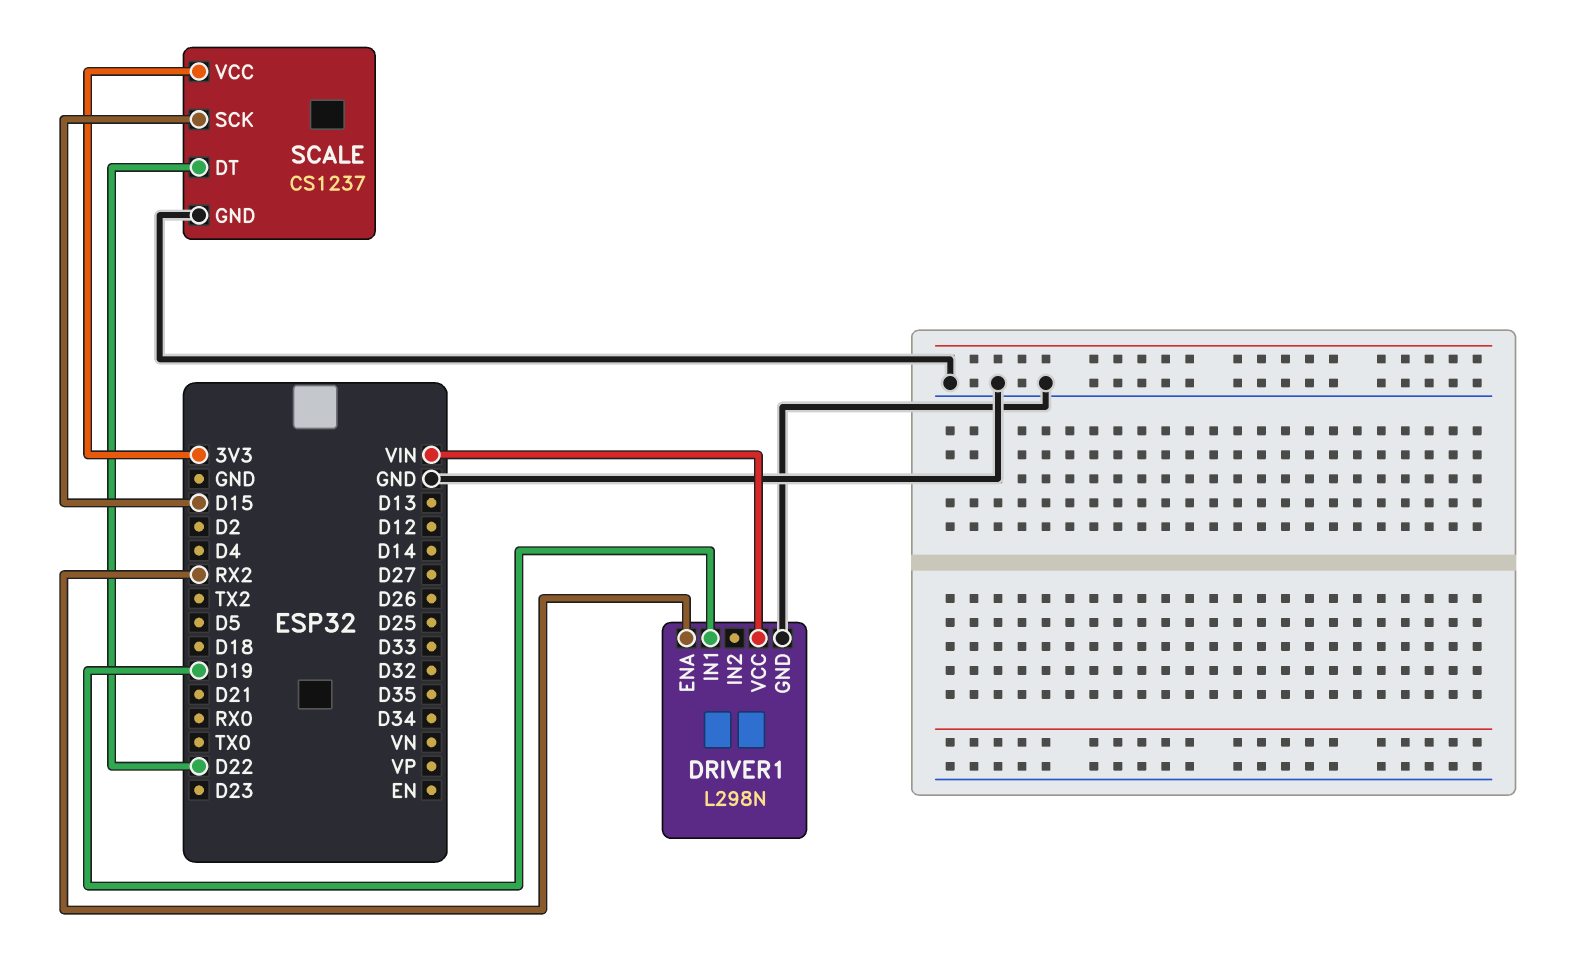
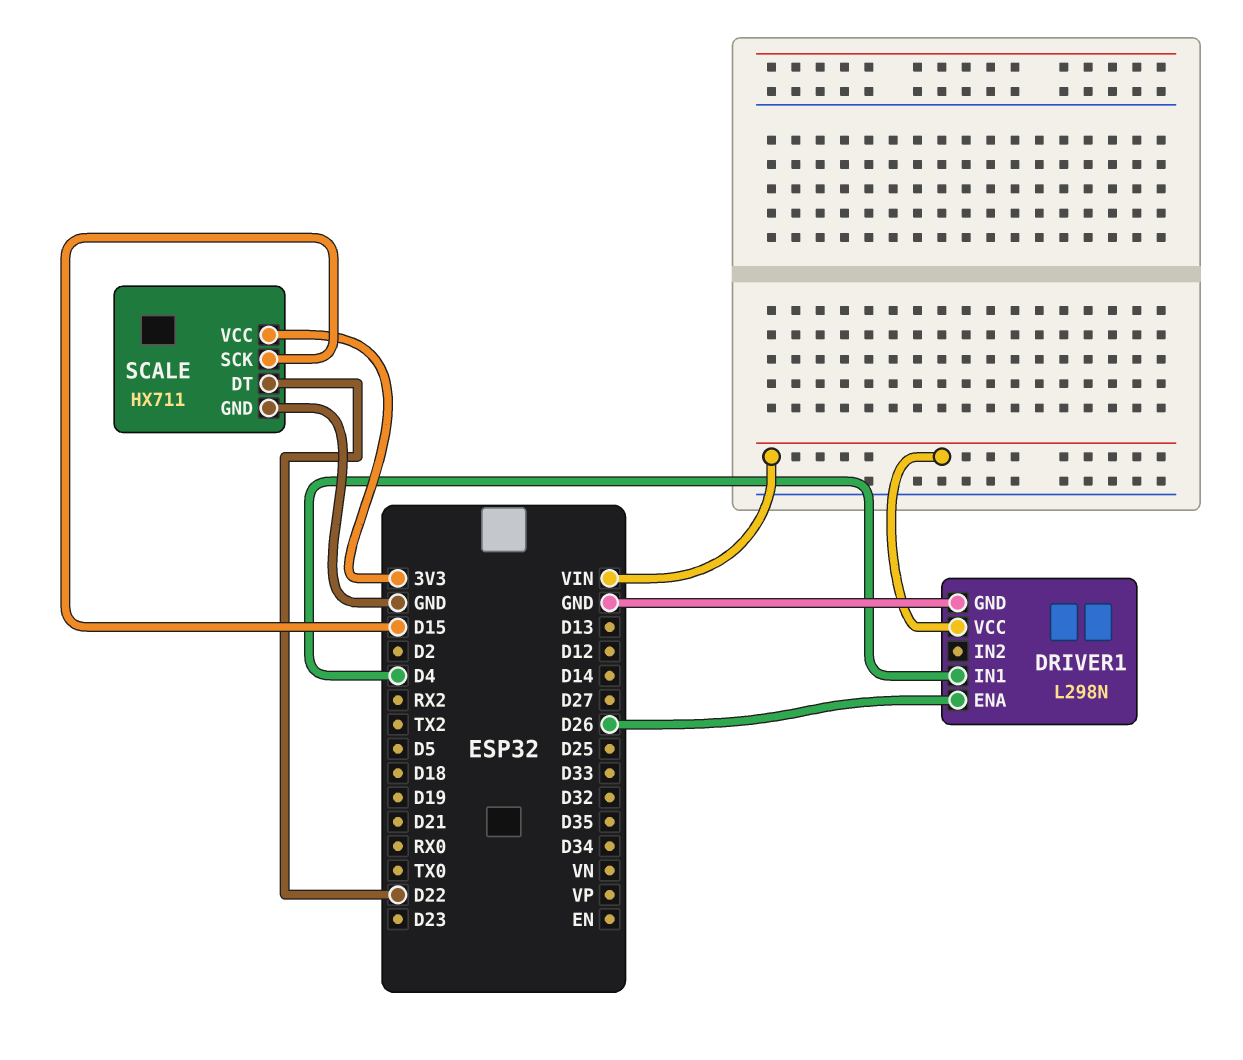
DRIVER1 pin ENA: RX2 -> D26
DRIVER1 pin IN1: D19 -> D4
SCALE: CS1237 -> HX711

